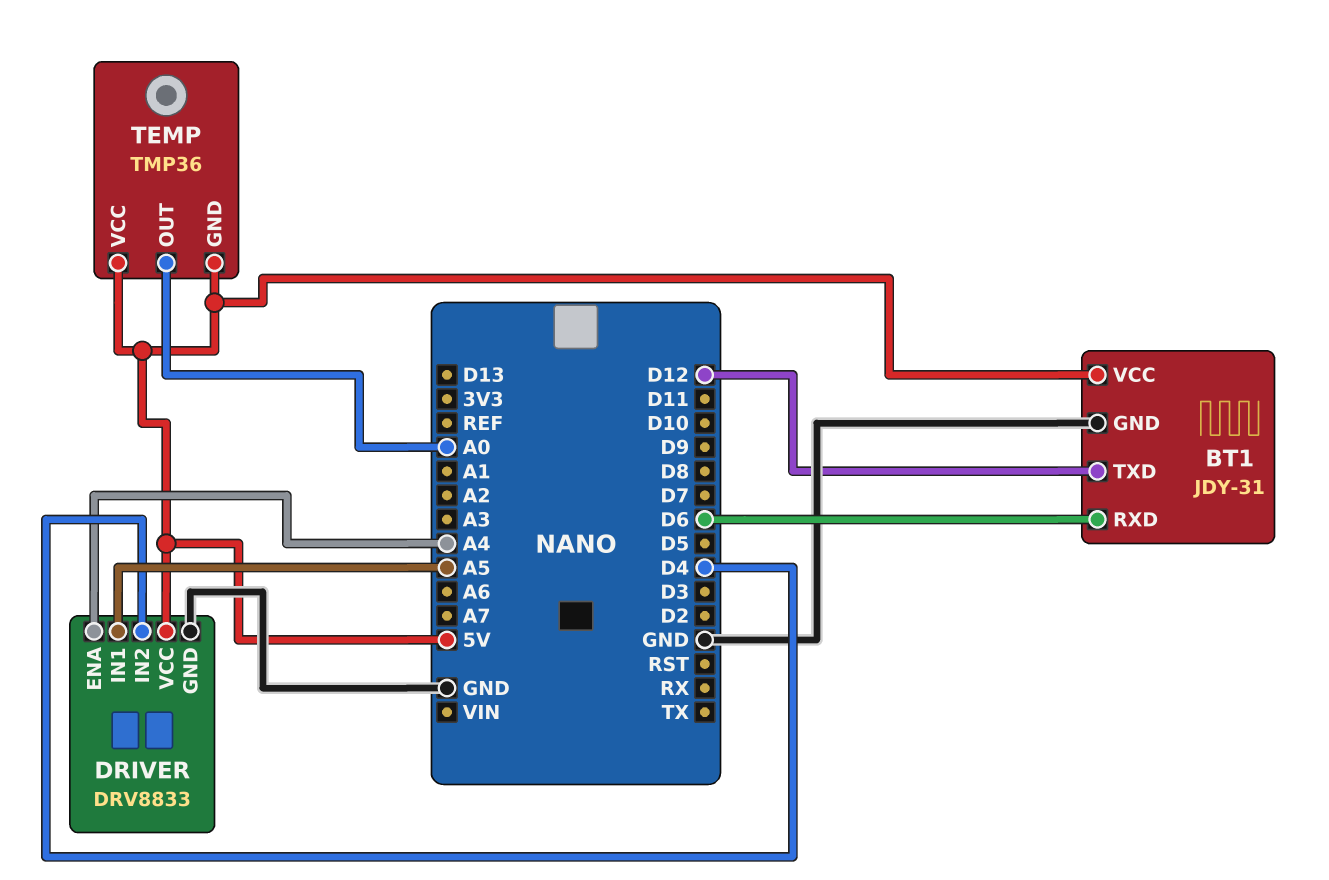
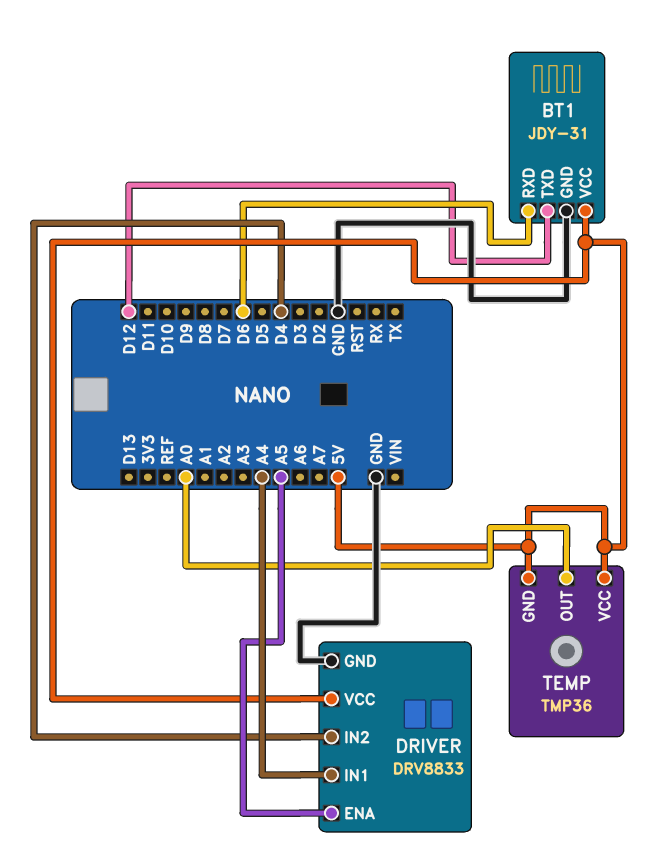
DRIVER pin ENA: A4 -> A5
DRIVER pin IN1: A5 -> A4

